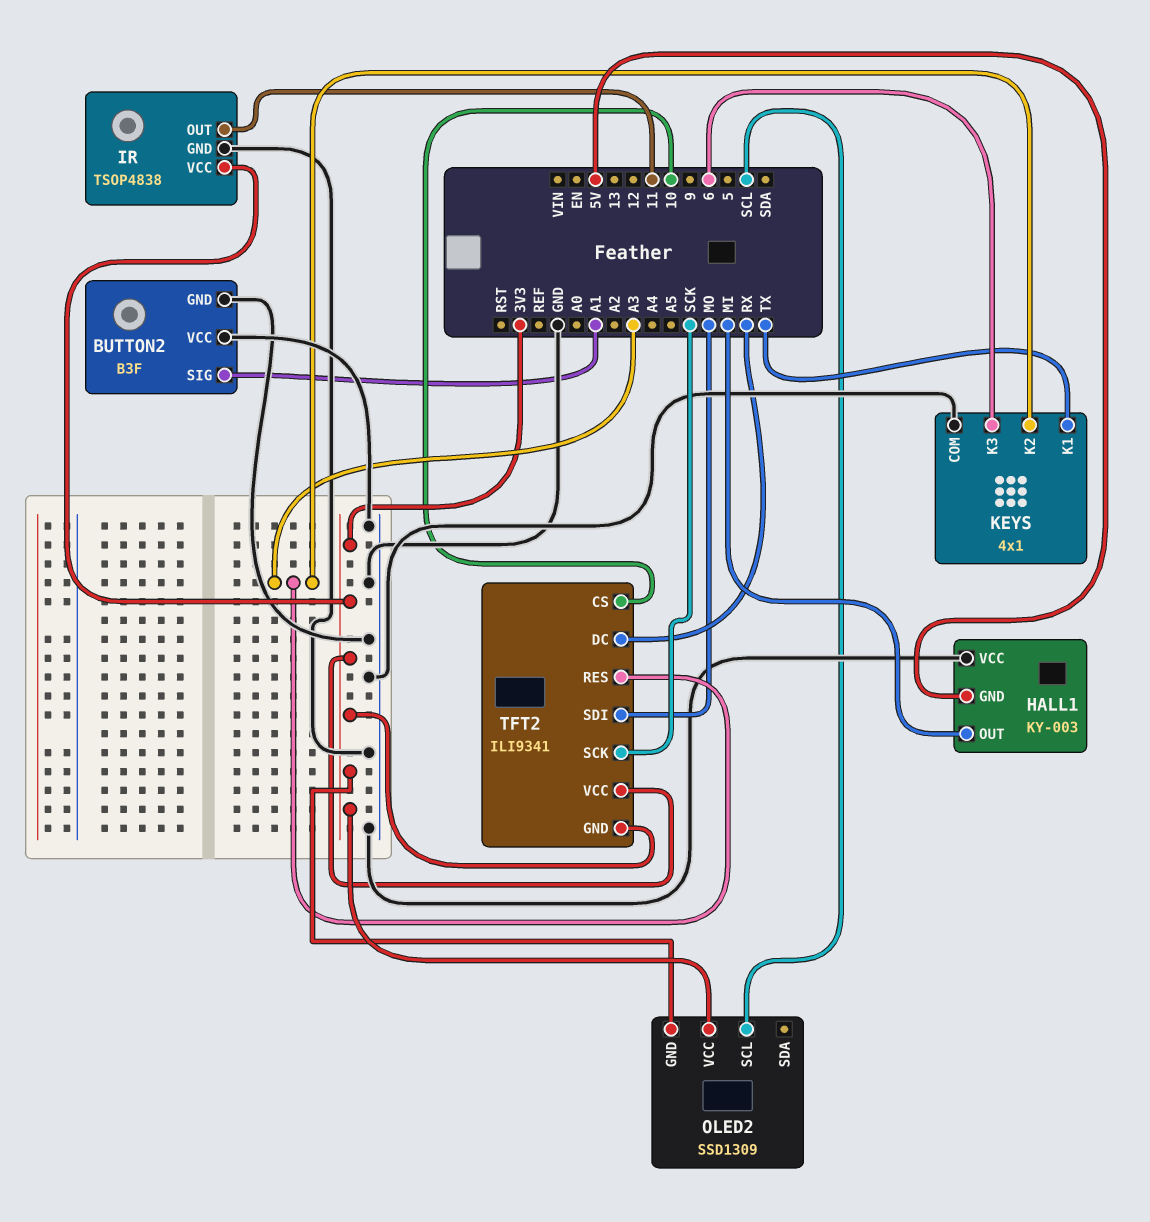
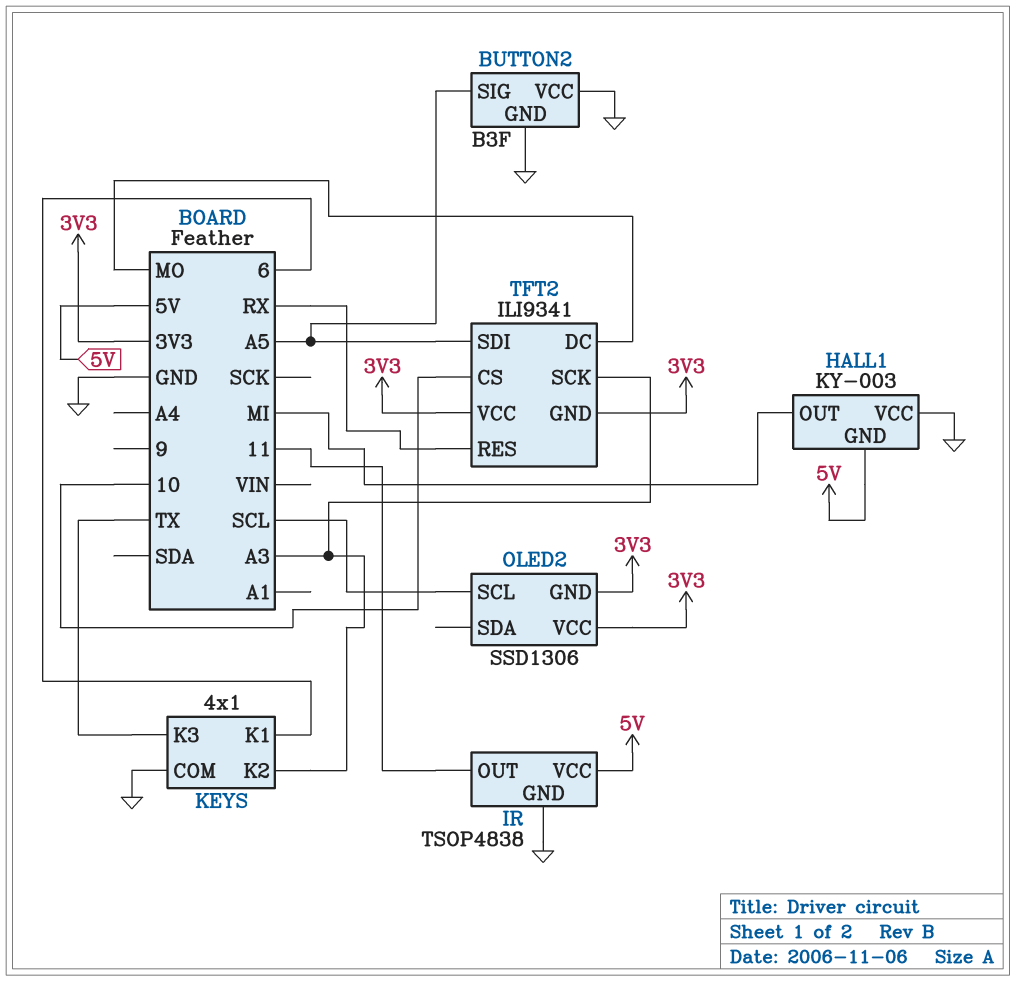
BUTTON2 pin SIG: A1 -> A5
IR pin VCC: 3V3 -> 5V
KEYS pin K1: TX -> 6
KEYS pin K3: 6 -> TX
OLED2: SSD1309 -> SSD1306
TFT2 pin DC: RX -> MO
TFT2 pin RES: A3 -> RX
TFT2 pin SCK: SCK -> A3
TFT2 pin SDI: MO -> A5

